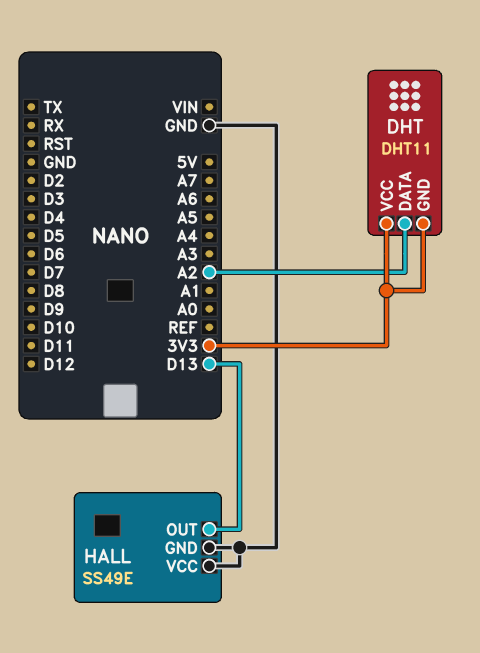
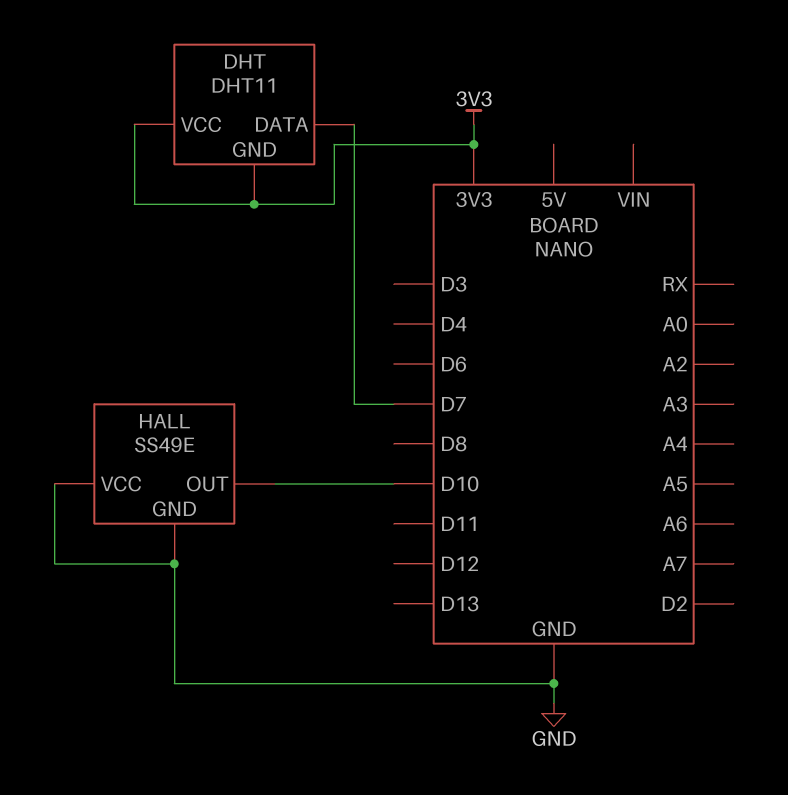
DHT pin DATA: A2 -> D7
HALL pin OUT: D13 -> D10

